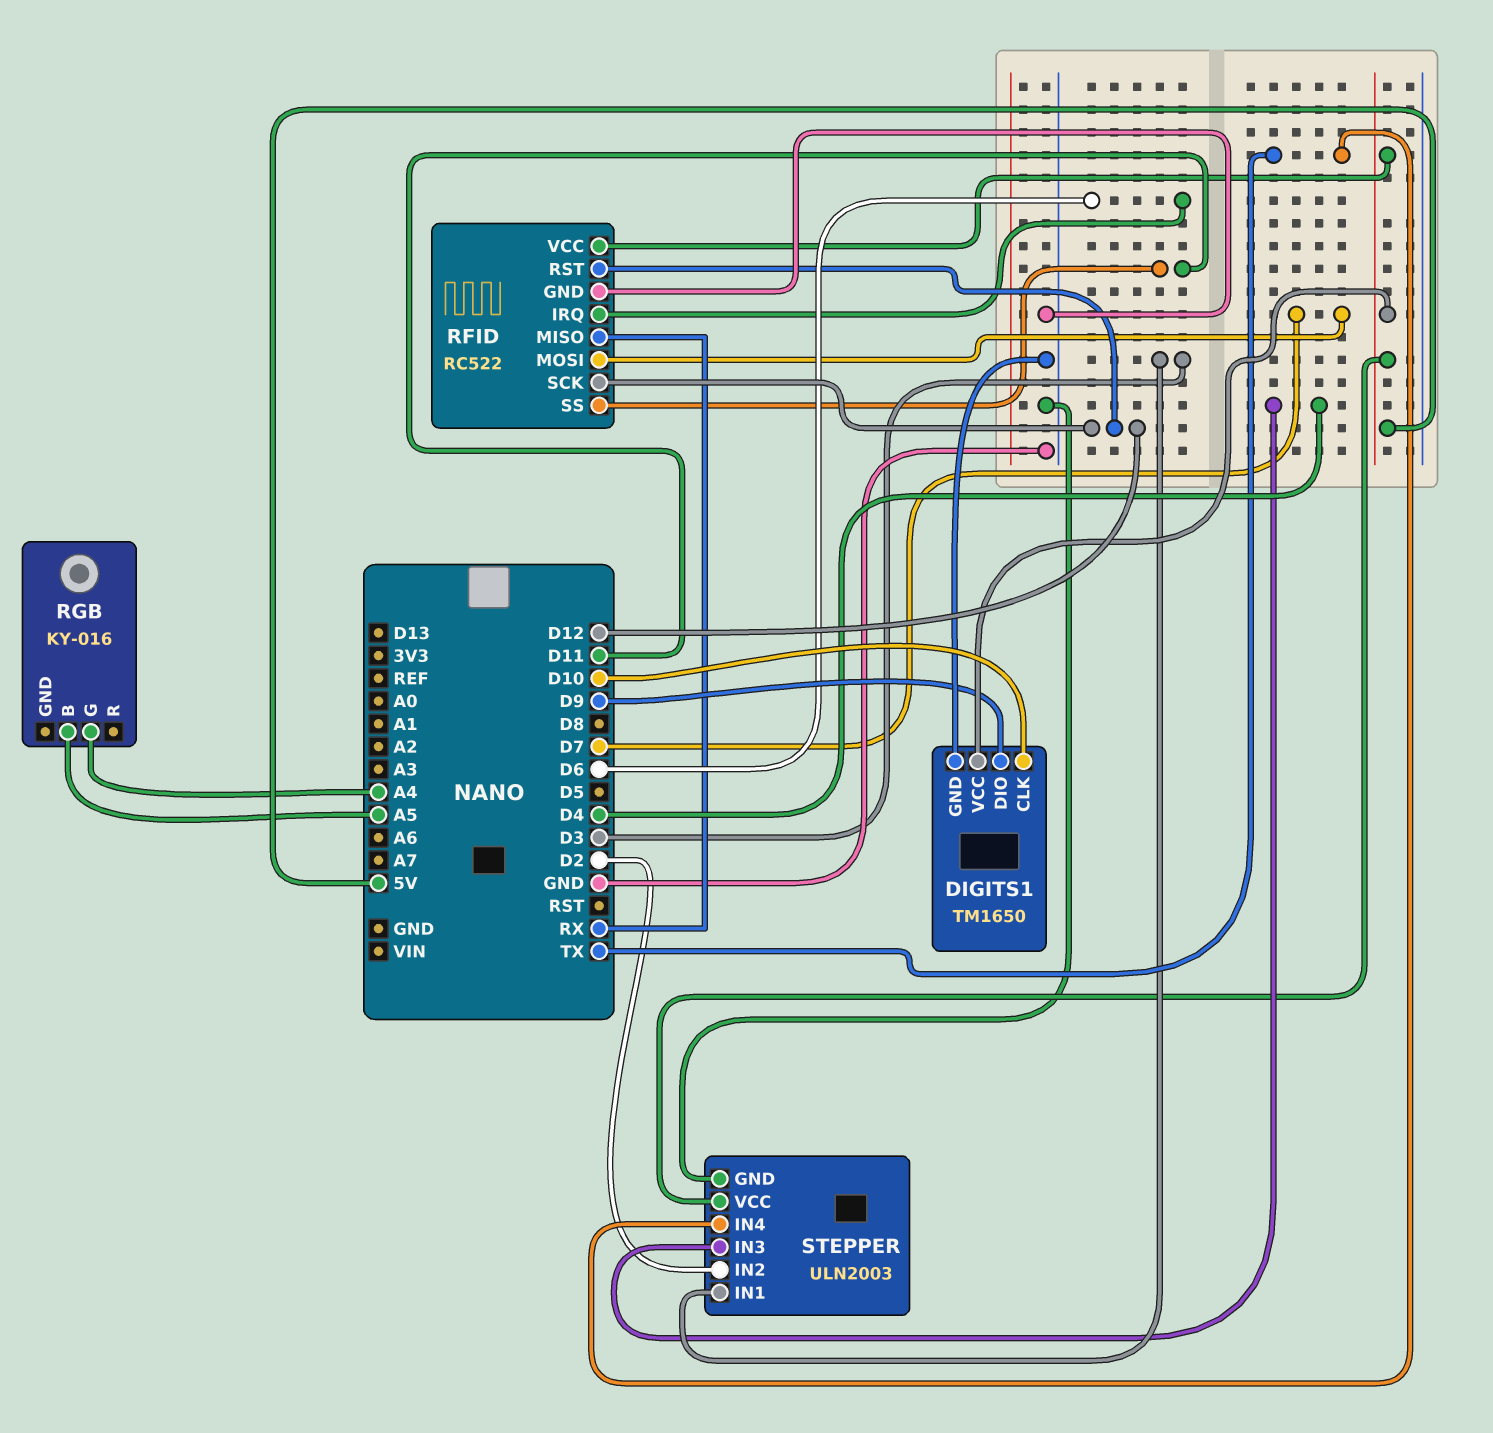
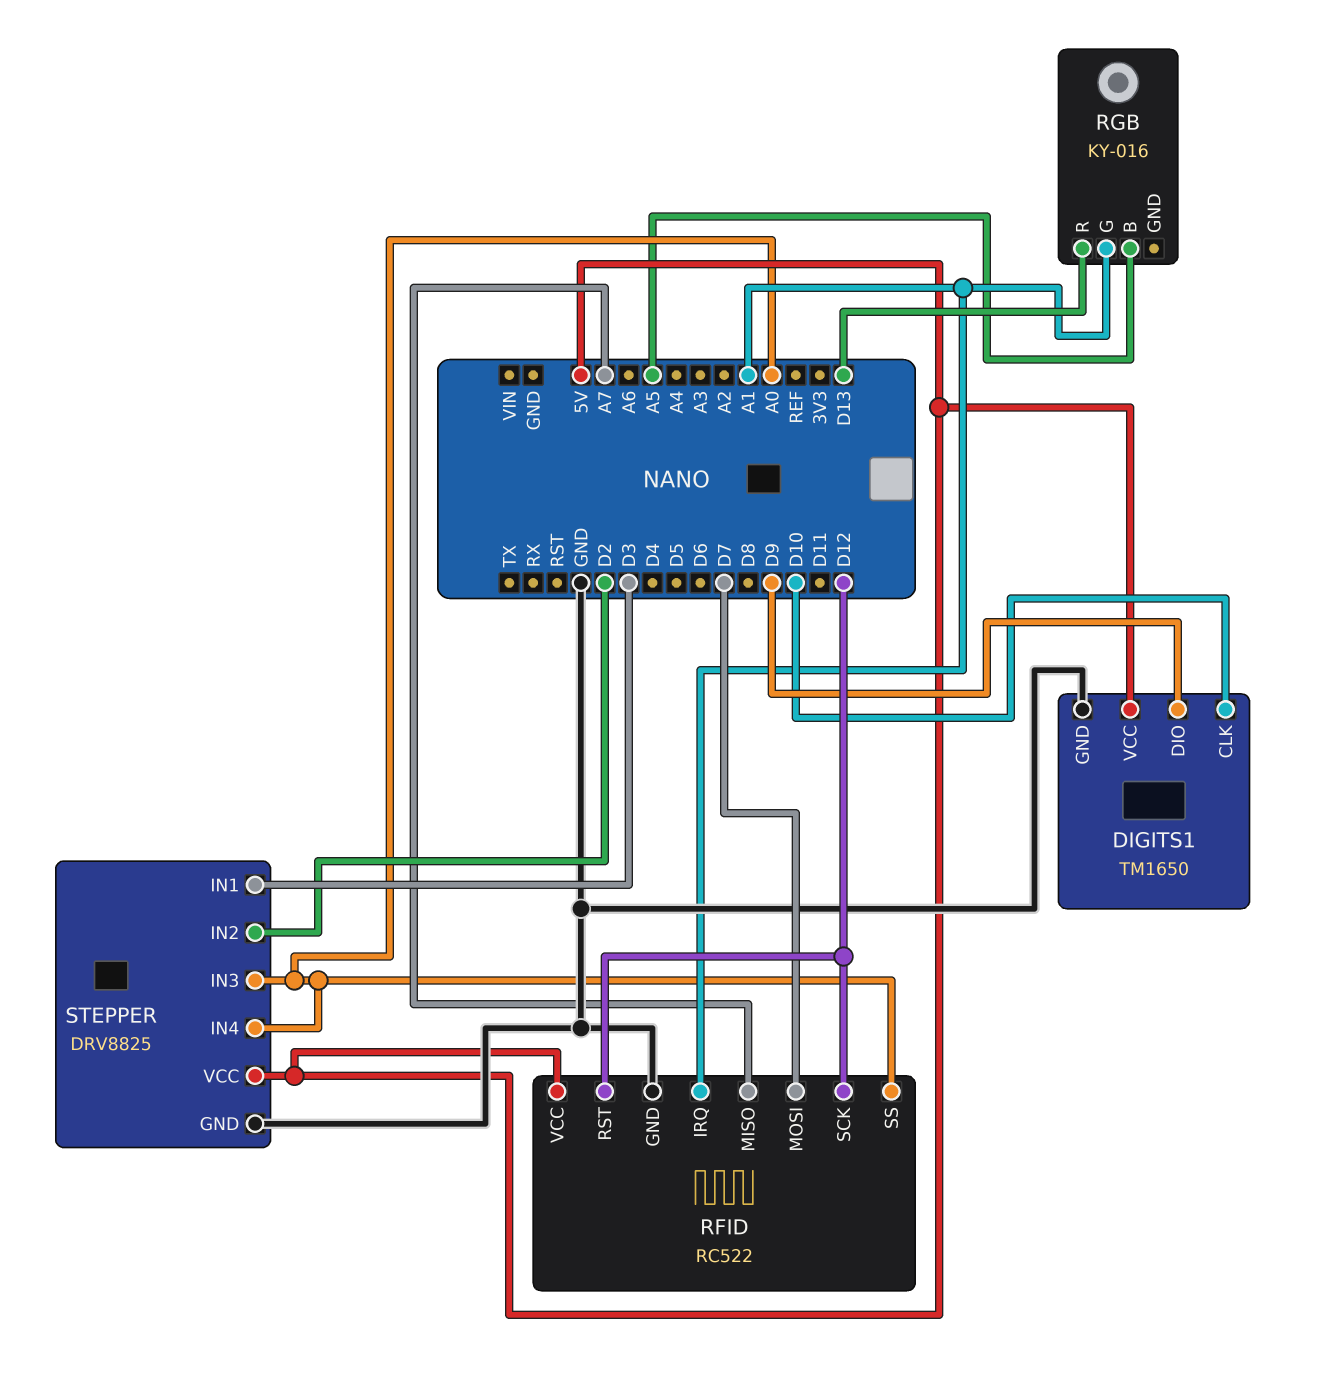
RFID pin IRQ: D6 -> A1
RFID pin MISO: RX -> A7
RFID pin SS: D11 -> A0
RGB pin G: A4 -> A1
RGB pin R: none -> D13
STEPPER: ULN2003 -> DRV8825
STEPPER pin IN3: D4 -> A0
STEPPER pin IN4: TX -> A0

